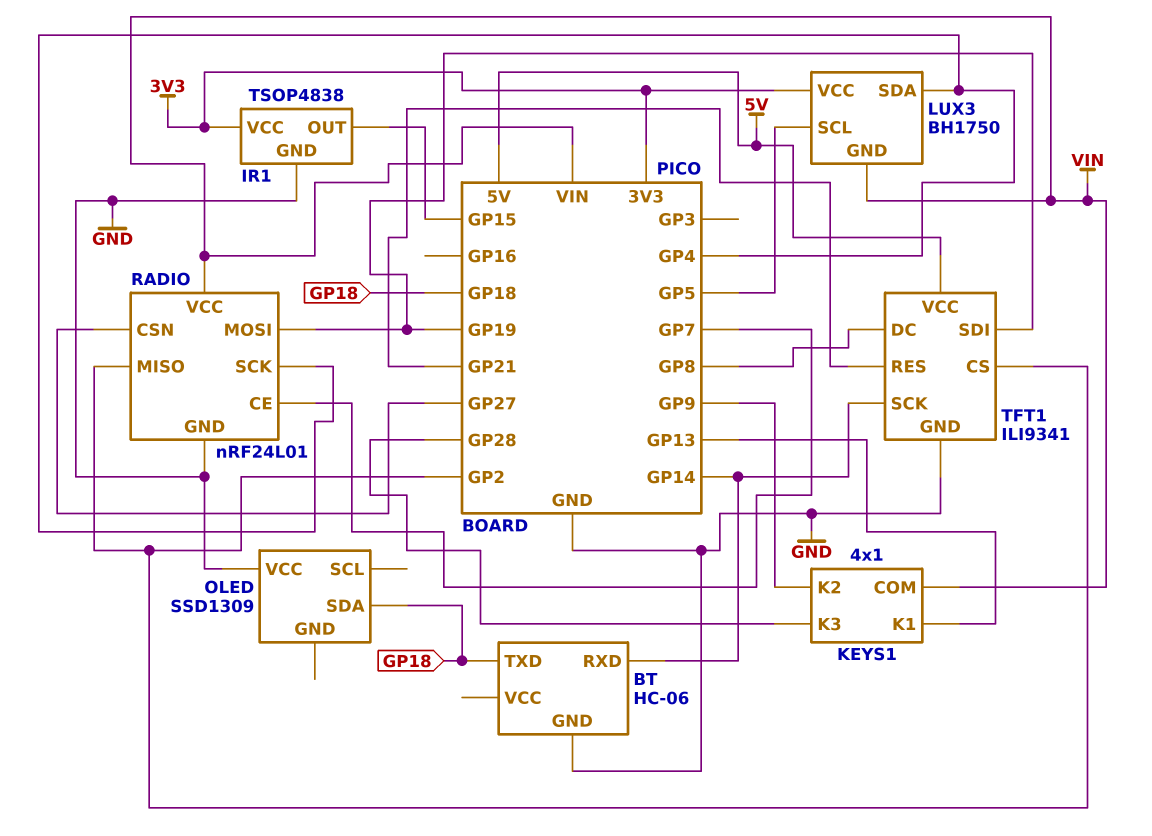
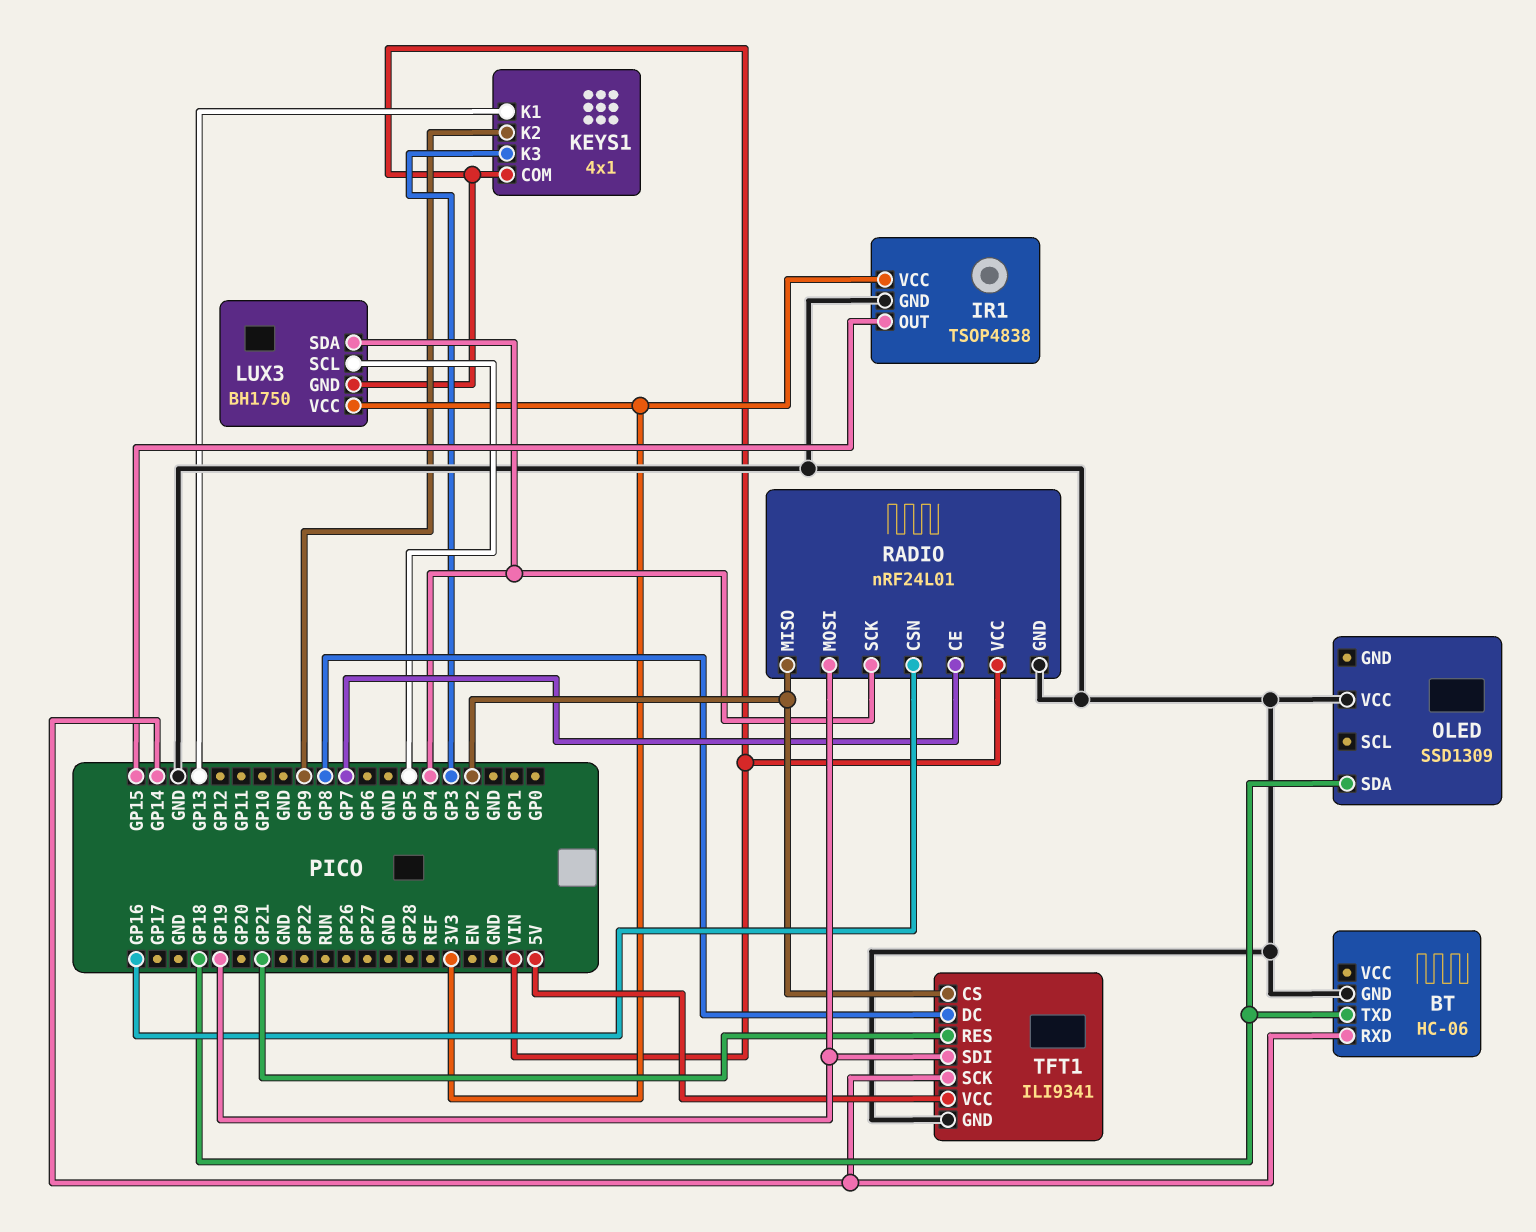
KEYS1 pin K3: GP28 -> GP3
RADIO pin CSN: GP27 -> GP16

